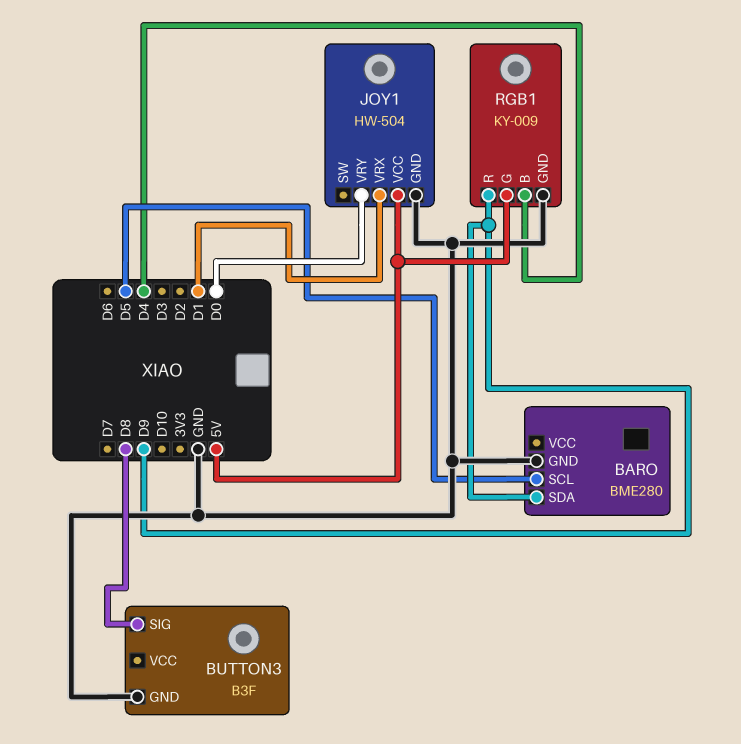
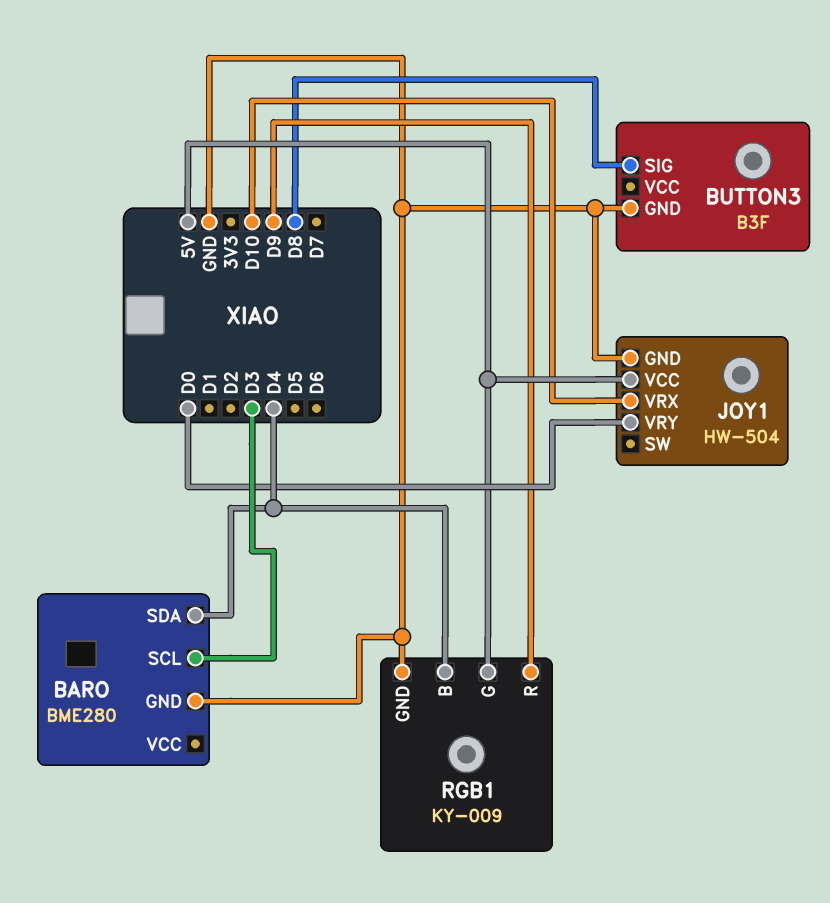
BARO pin SCL: D5 -> D3
BARO pin SDA: D9 -> D4
JOY1 pin VRX: D1 -> D10

